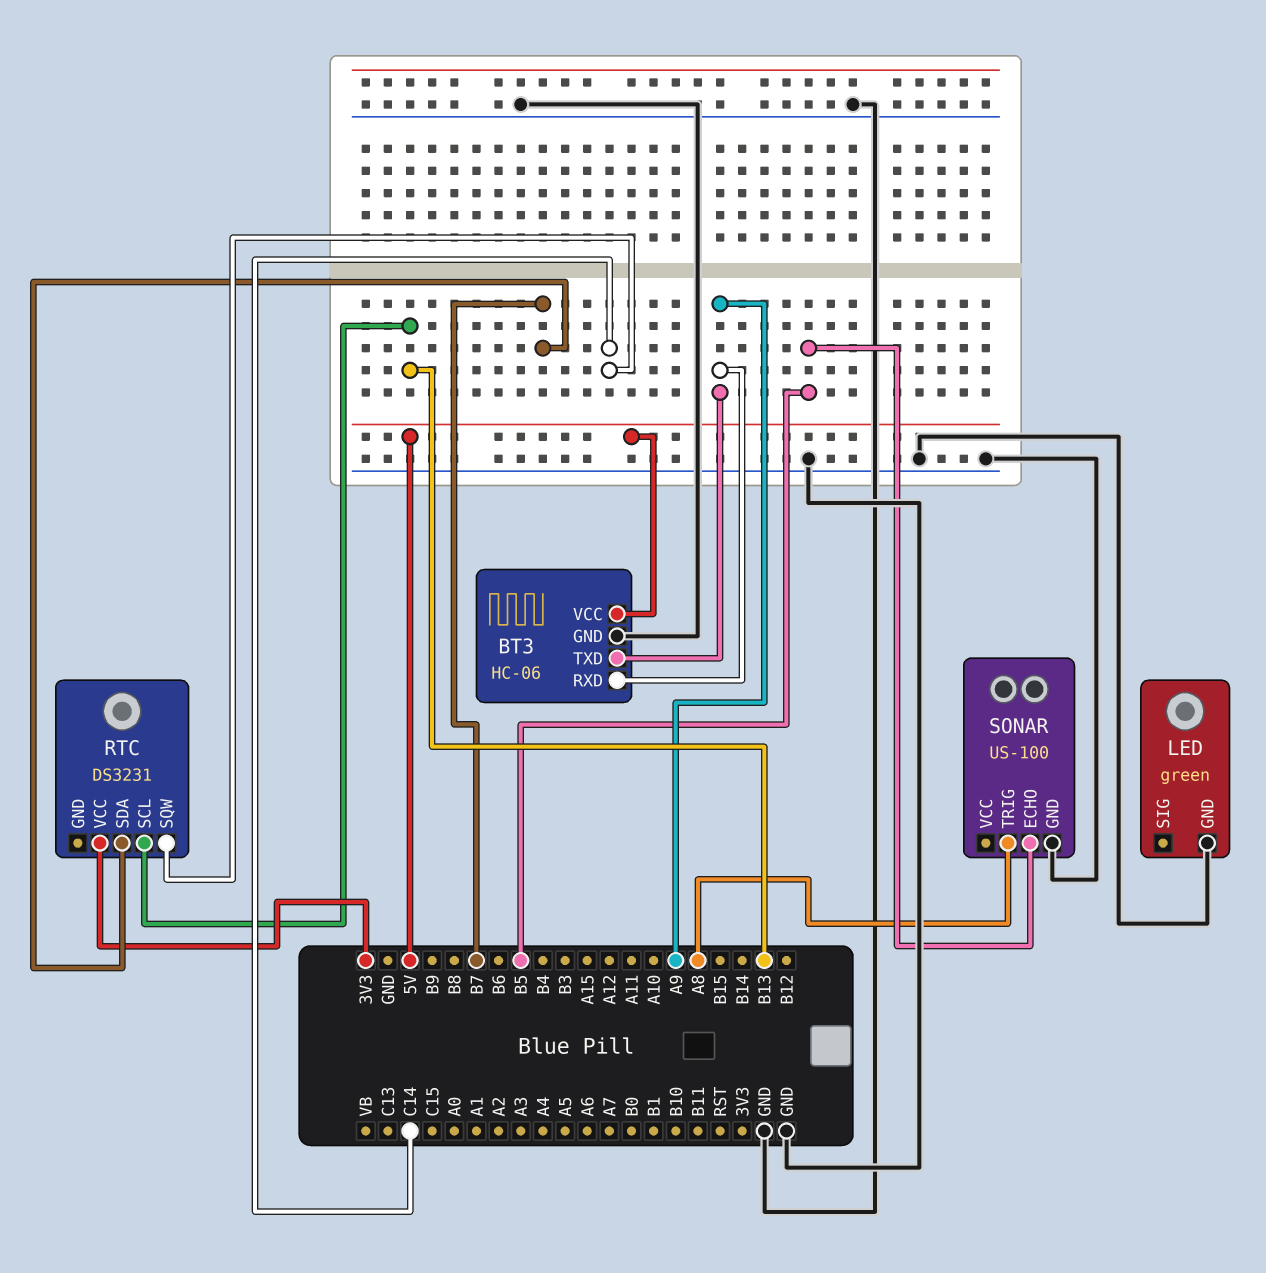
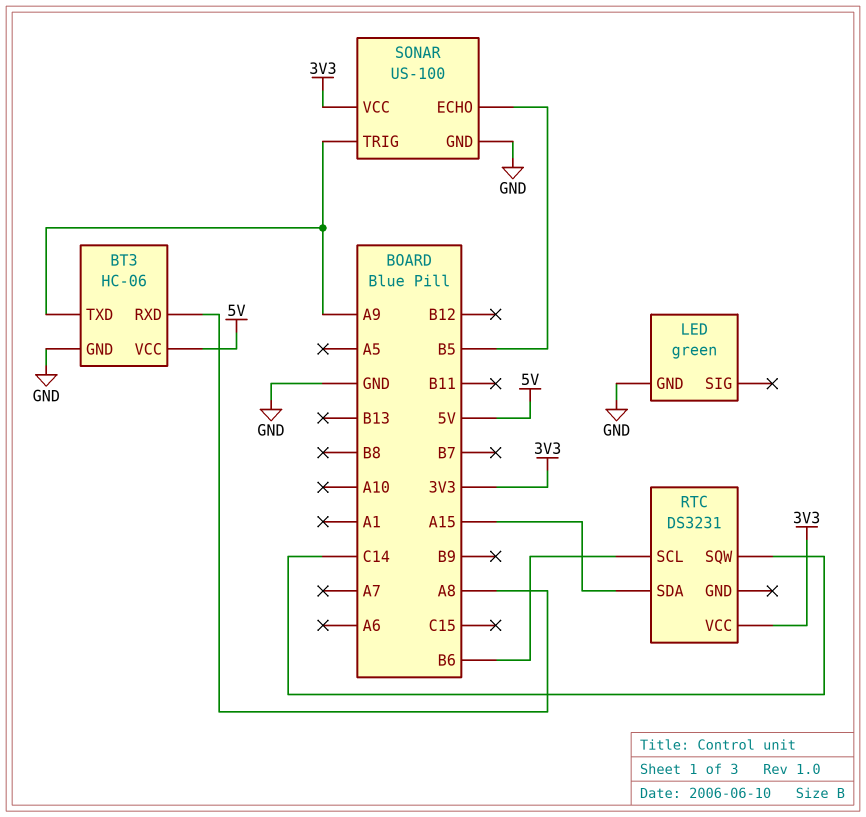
BT3 pin RXD: A9 -> A8
RTC pin SCL: B13 -> B6
RTC pin SDA: B7 -> A15
SONAR pin TRIG: A8 -> A9
SONAR pin VCC: none -> 3V3

